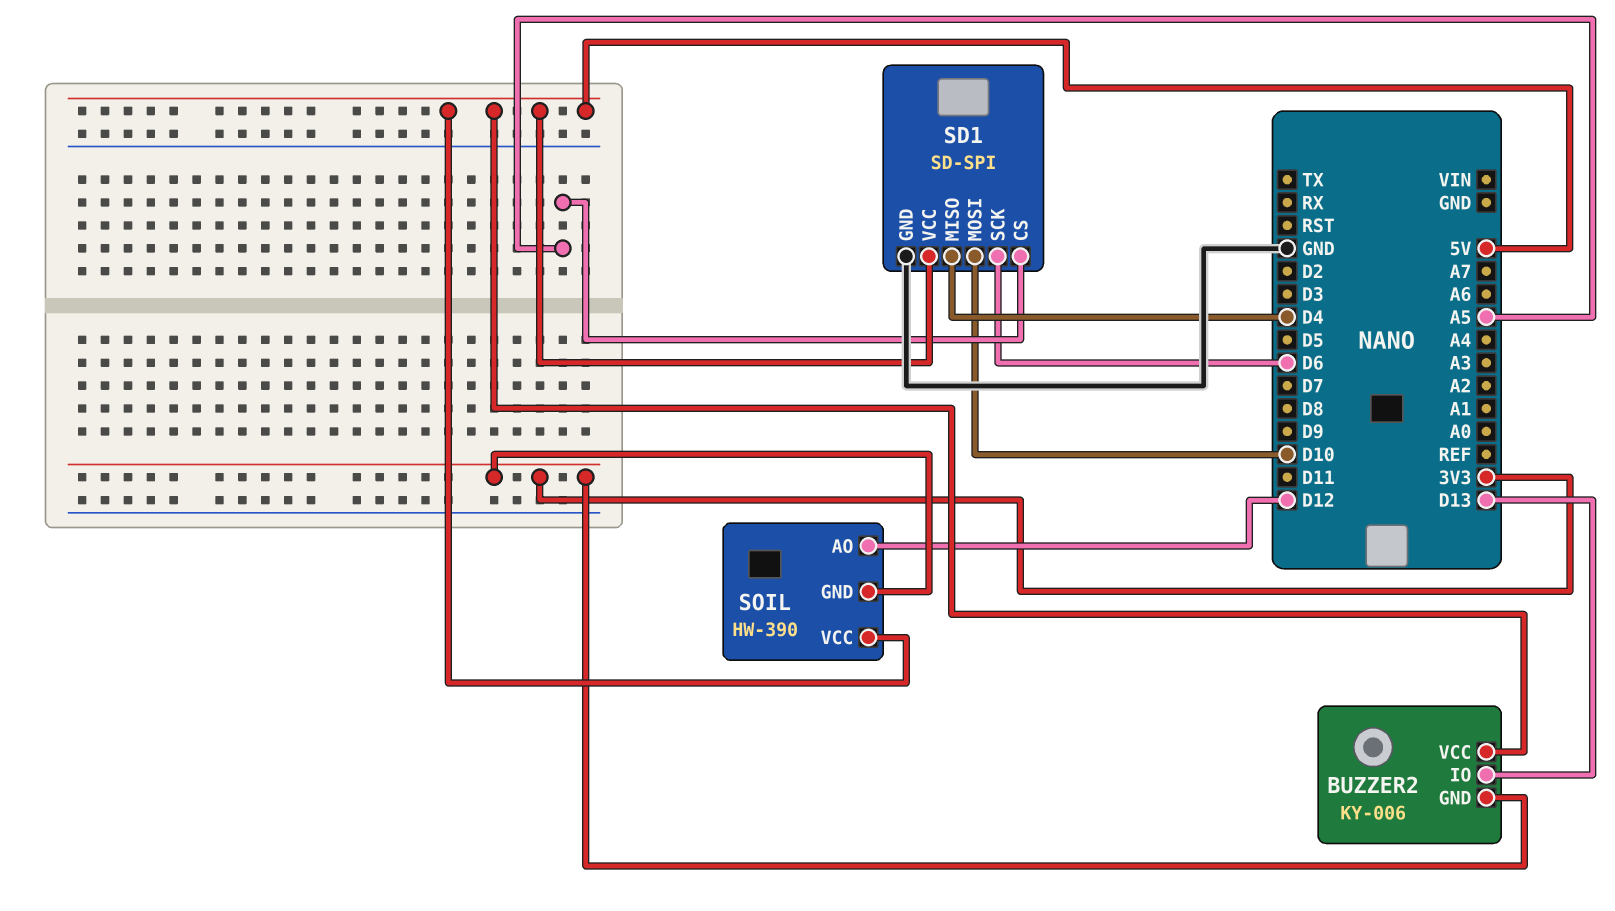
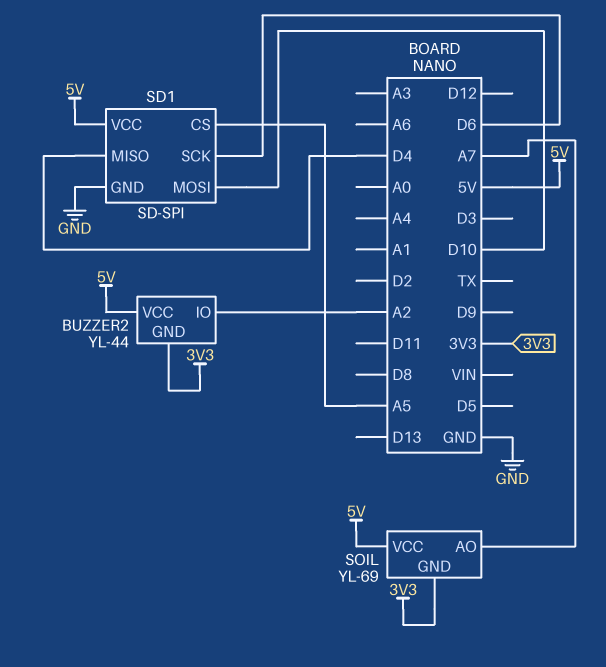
BUZZER2: KY-006 -> YL-44
BUZZER2 pin IO: D13 -> A2
SOIL: HW-390 -> YL-69
SOIL pin AO: D12 -> A7

